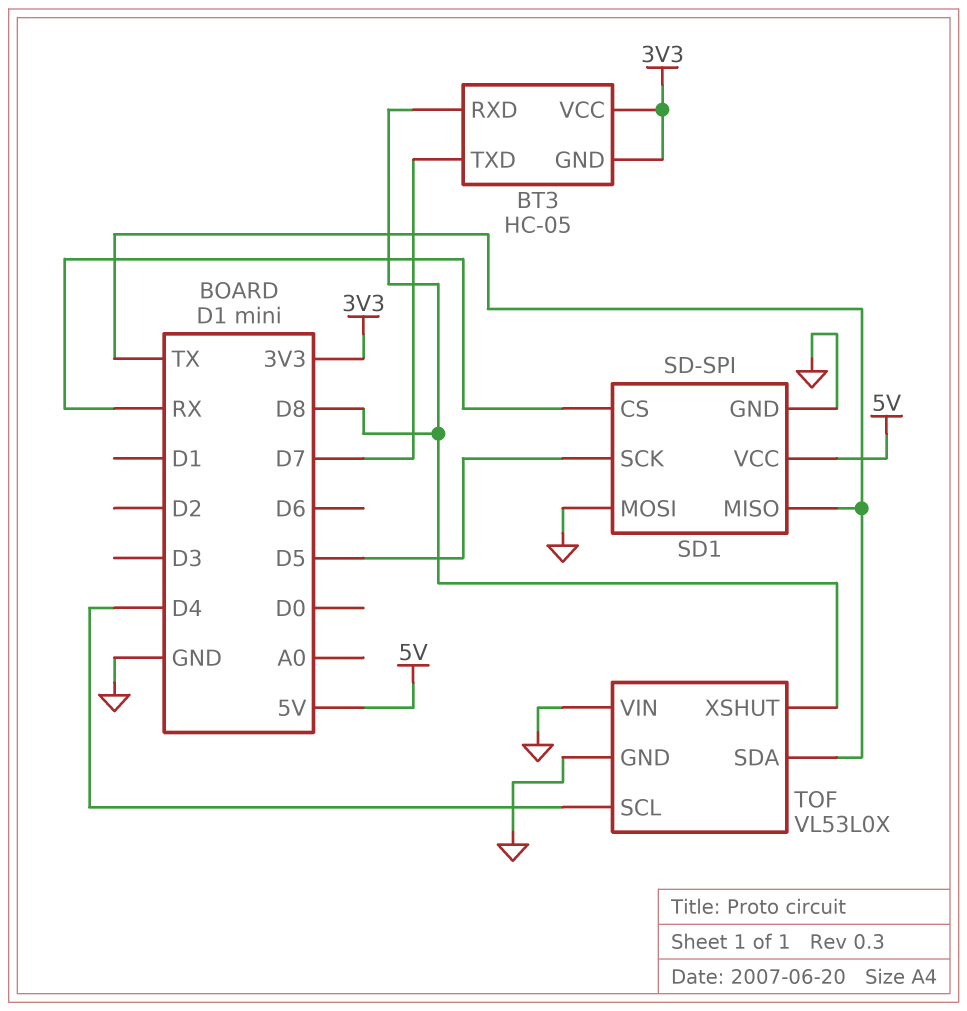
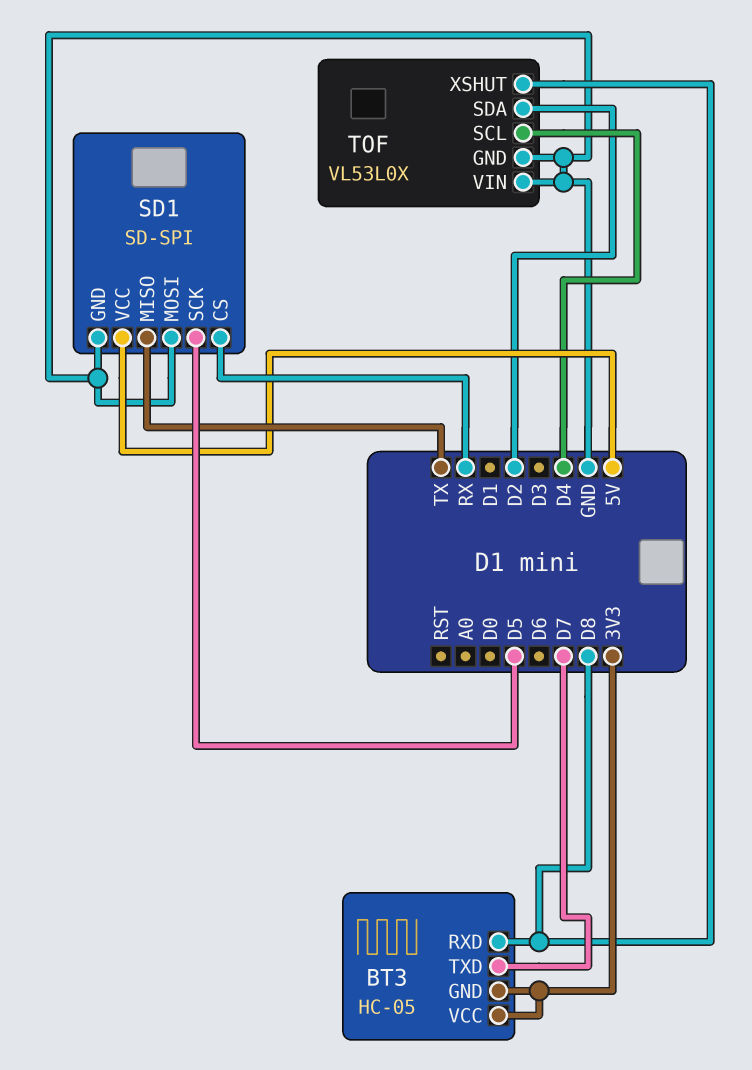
TOF pin SDA: TX -> D2

